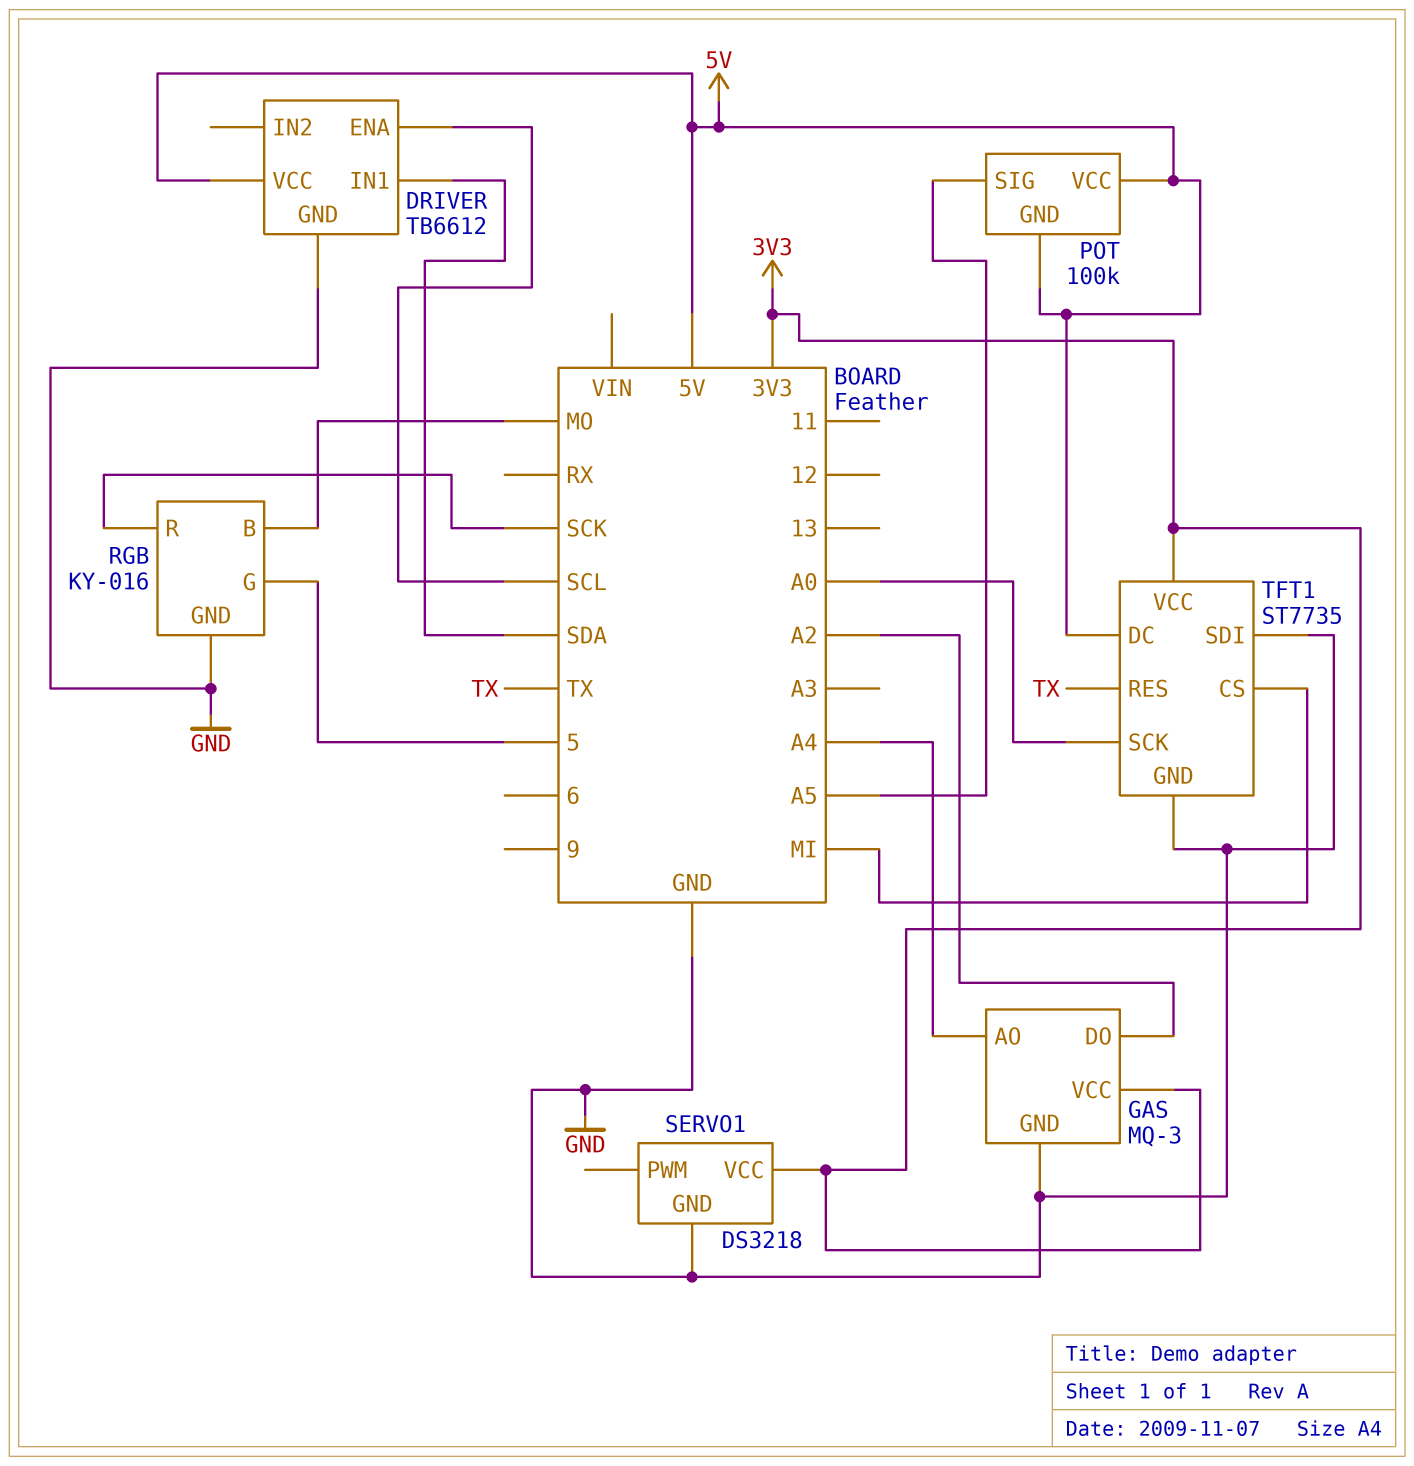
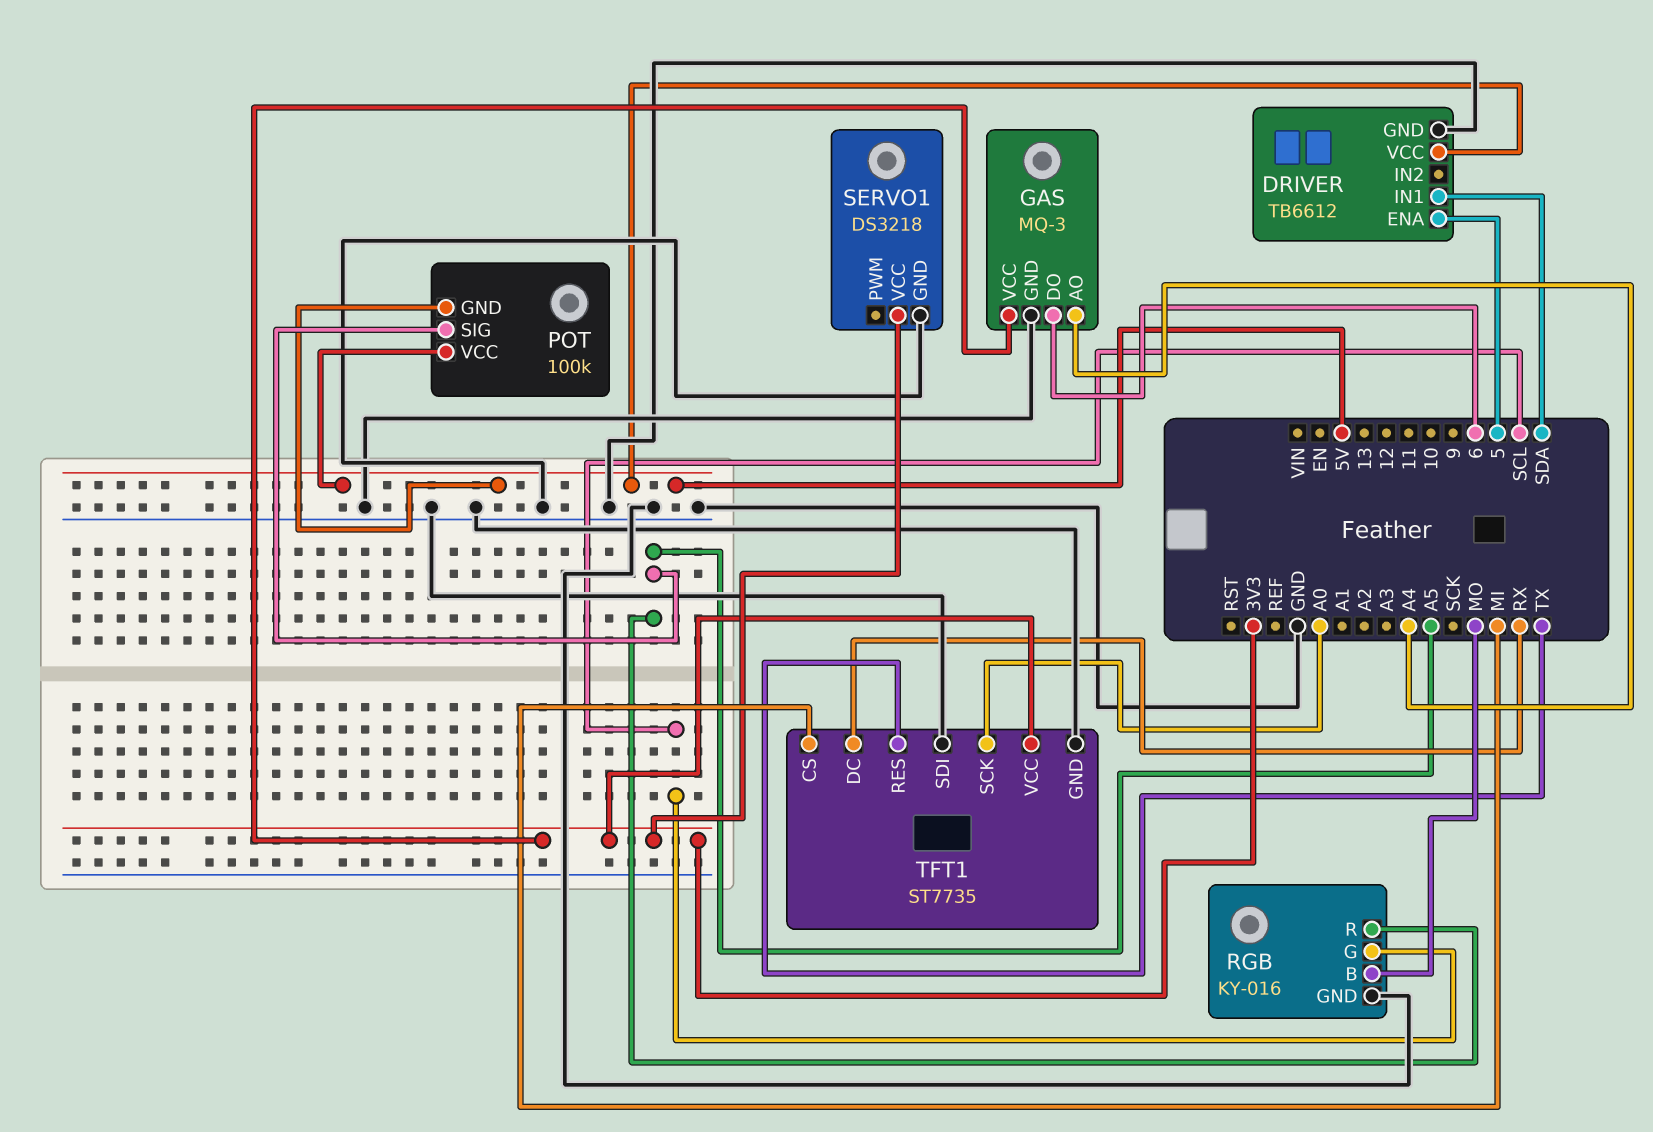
DRIVER pin ENA: SCL -> 5
GAS pin DO: A2 -> 6
RGB pin G: 5 -> SCL
RGB pin R: SCK -> A5
TFT1 pin DC: 5V -> RX

